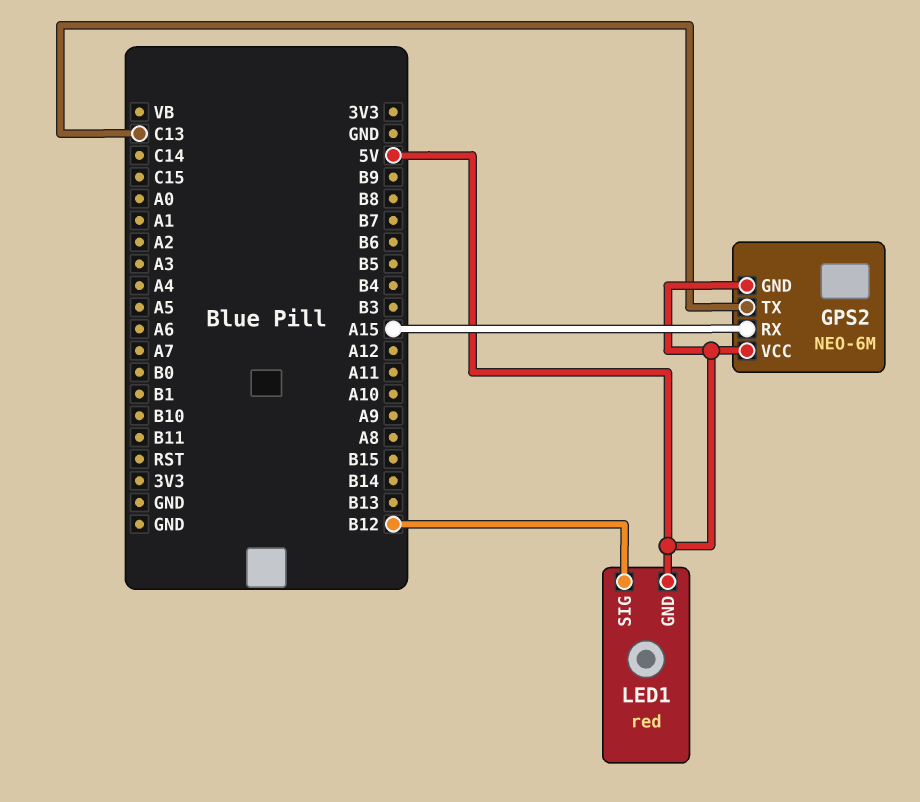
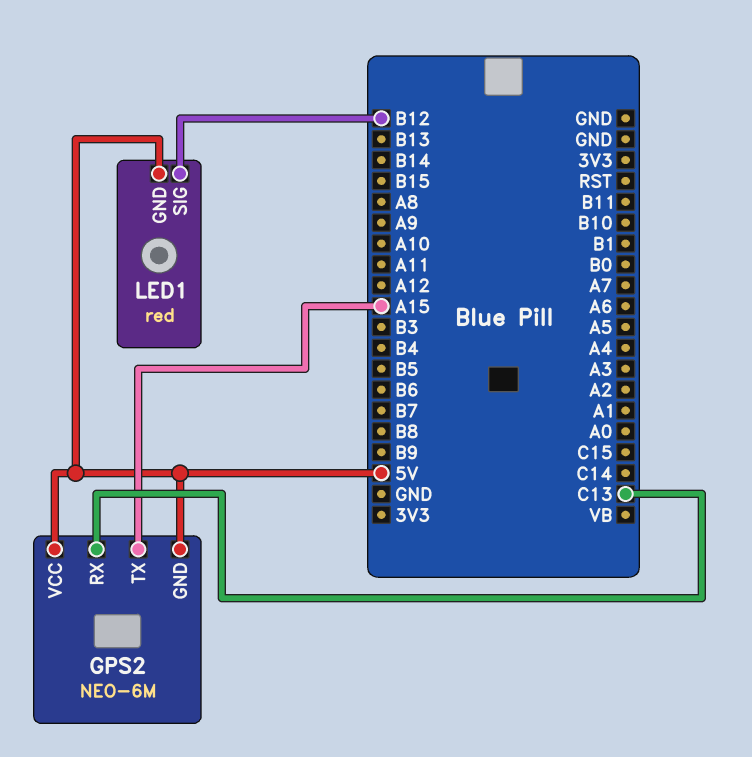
GPS2 pin RX: A15 -> C13
GPS2 pin TX: C13 -> A15

